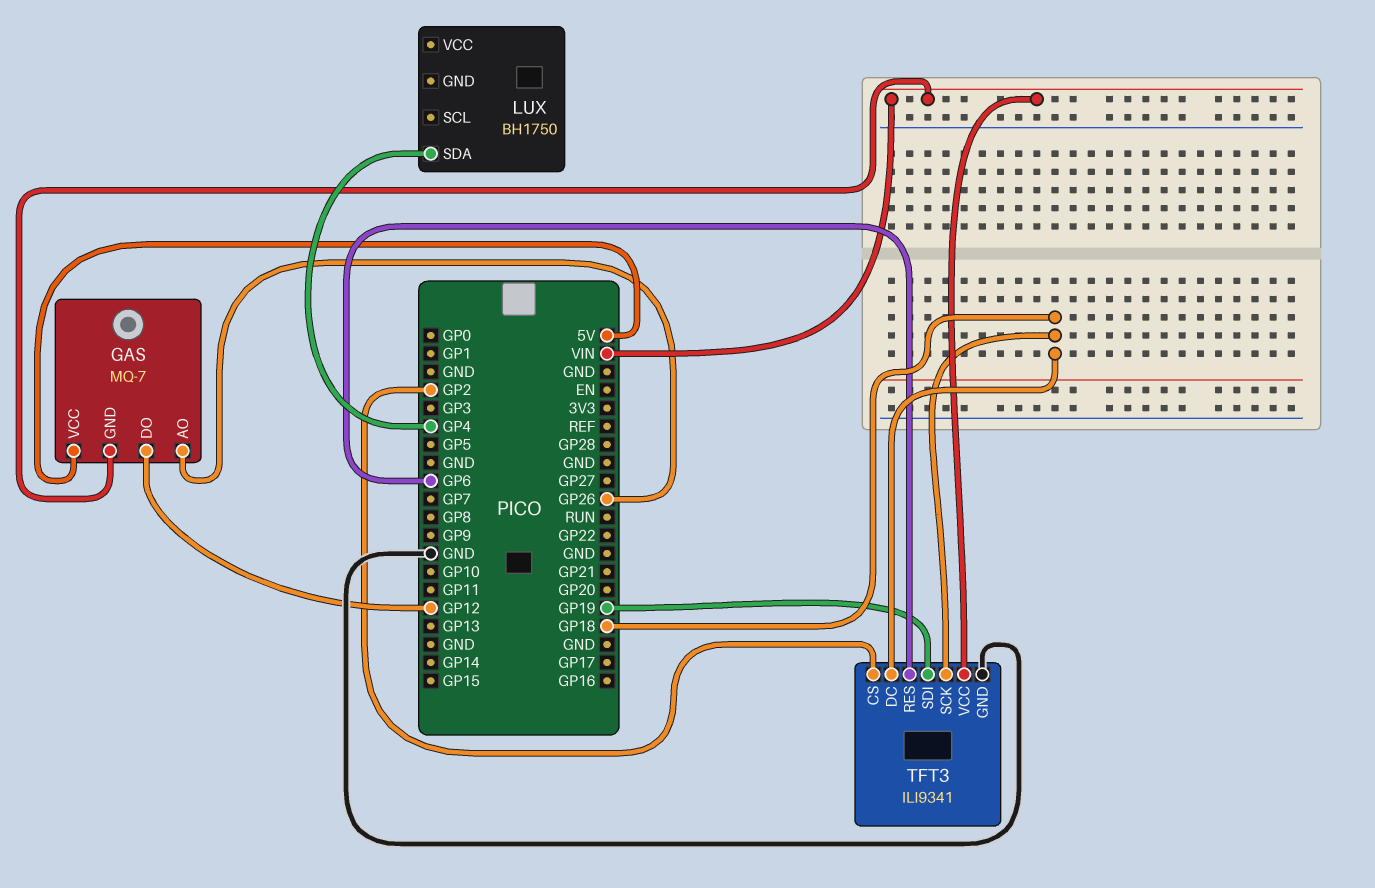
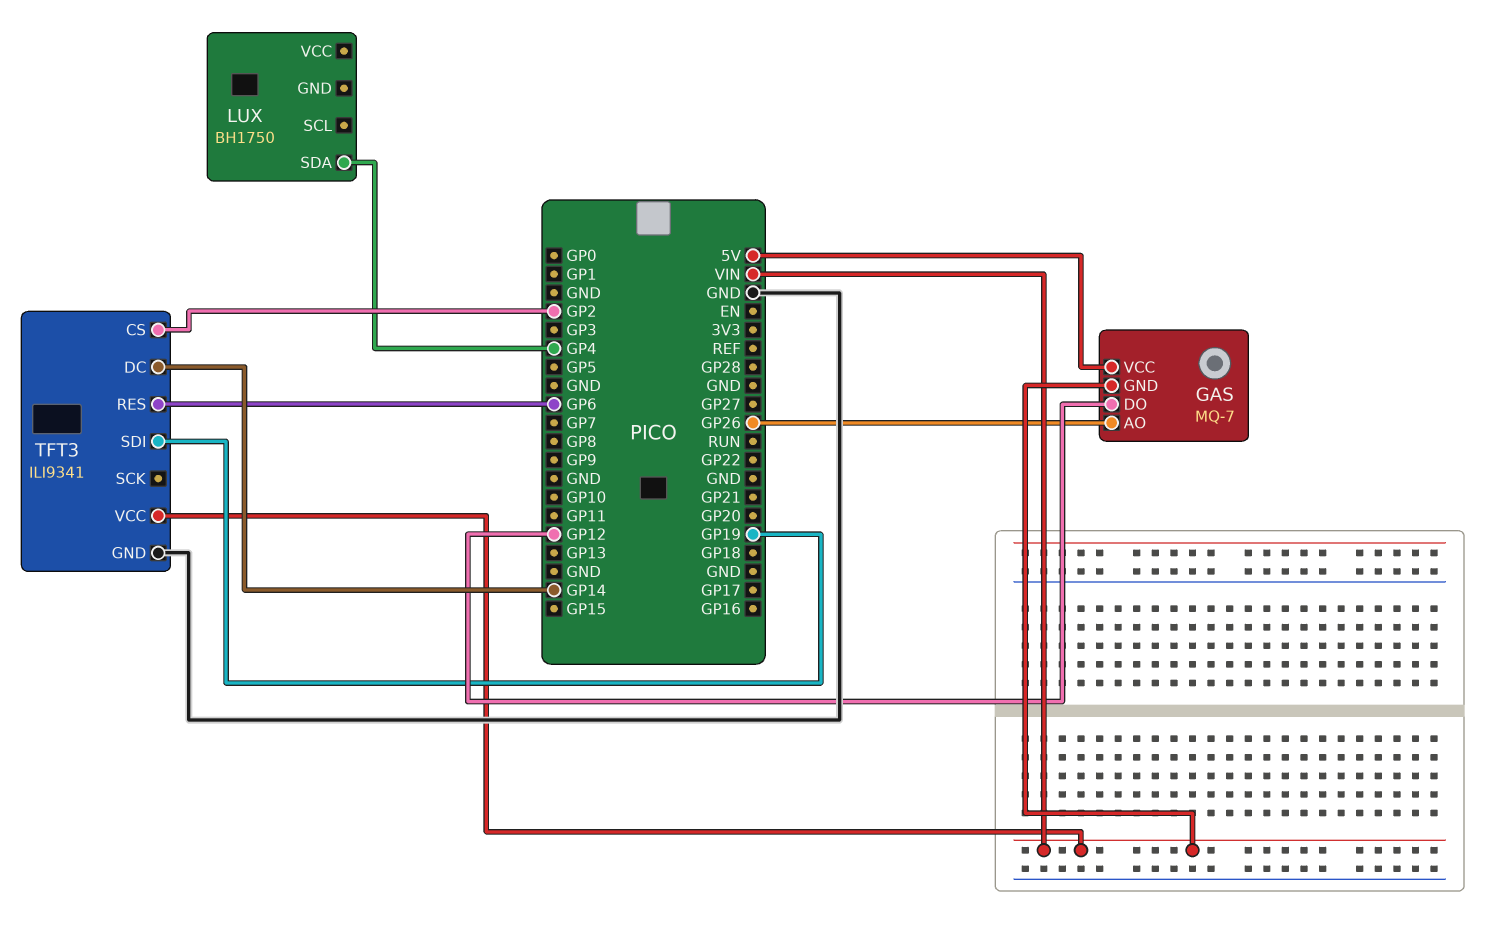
TFT3 pin DC: GP18 -> GP14
TFT3 pin SCK: GP18 -> none

